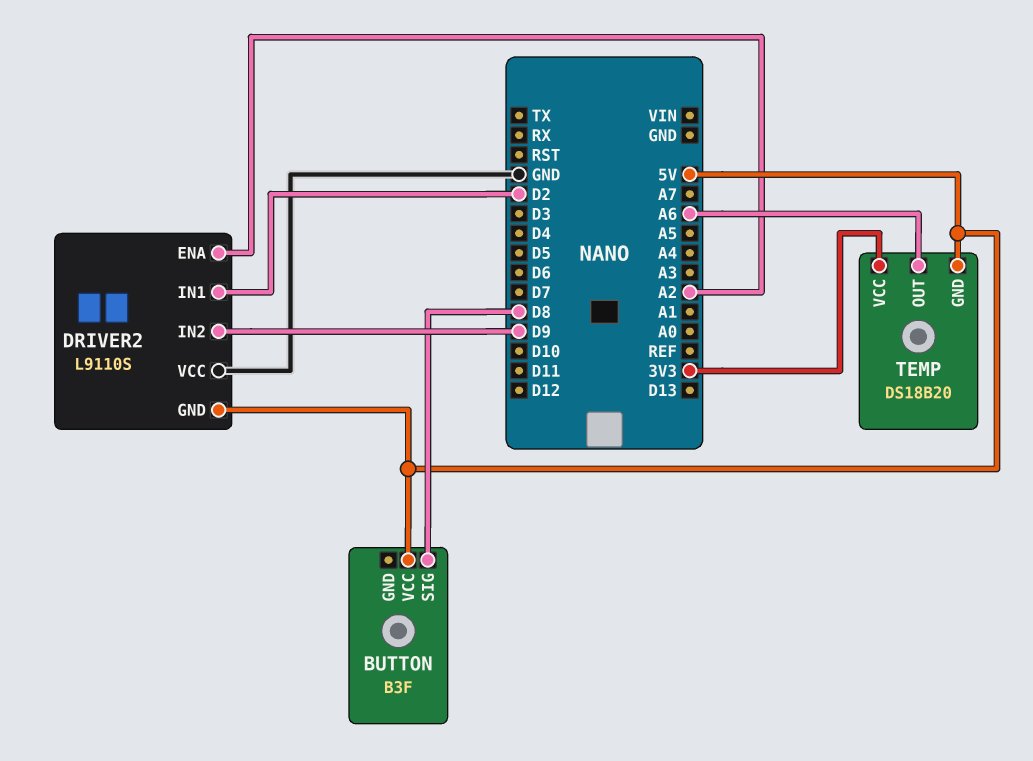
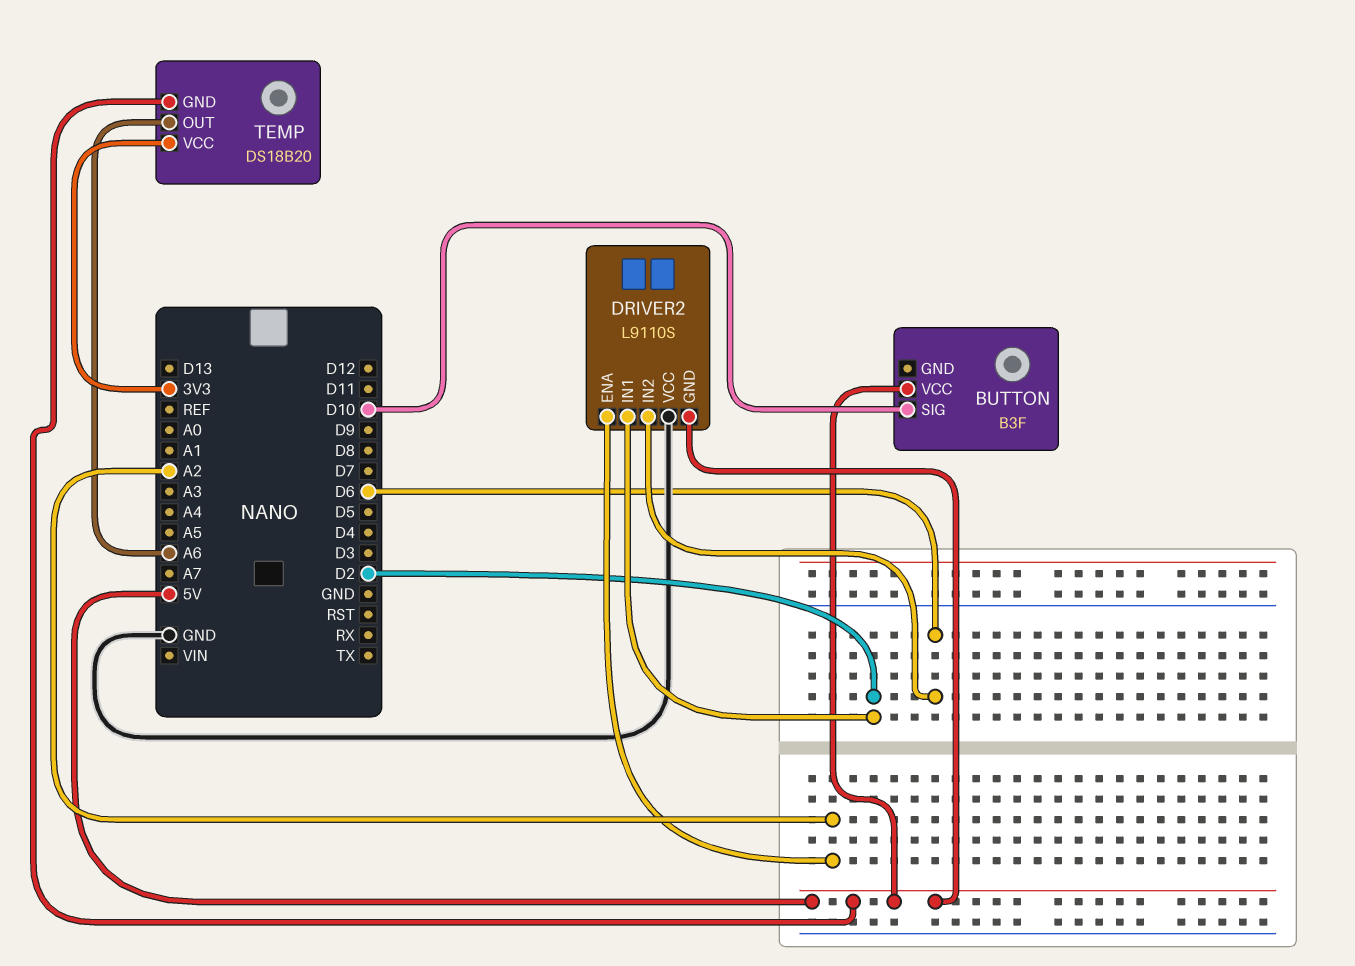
BUTTON pin SIG: D8 -> D10
DRIVER2 pin IN2: D9 -> D6

